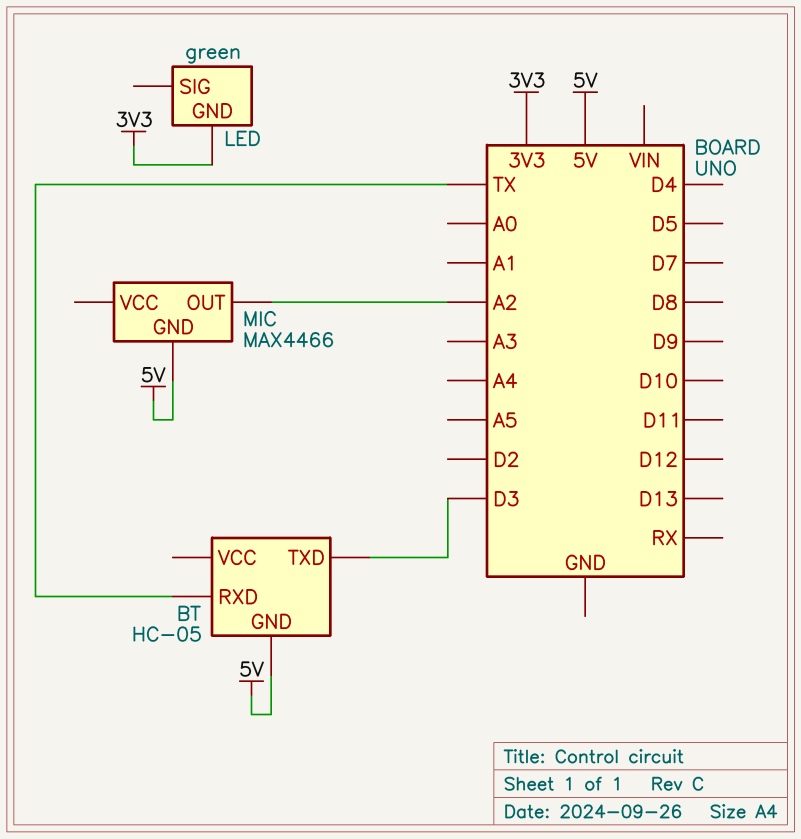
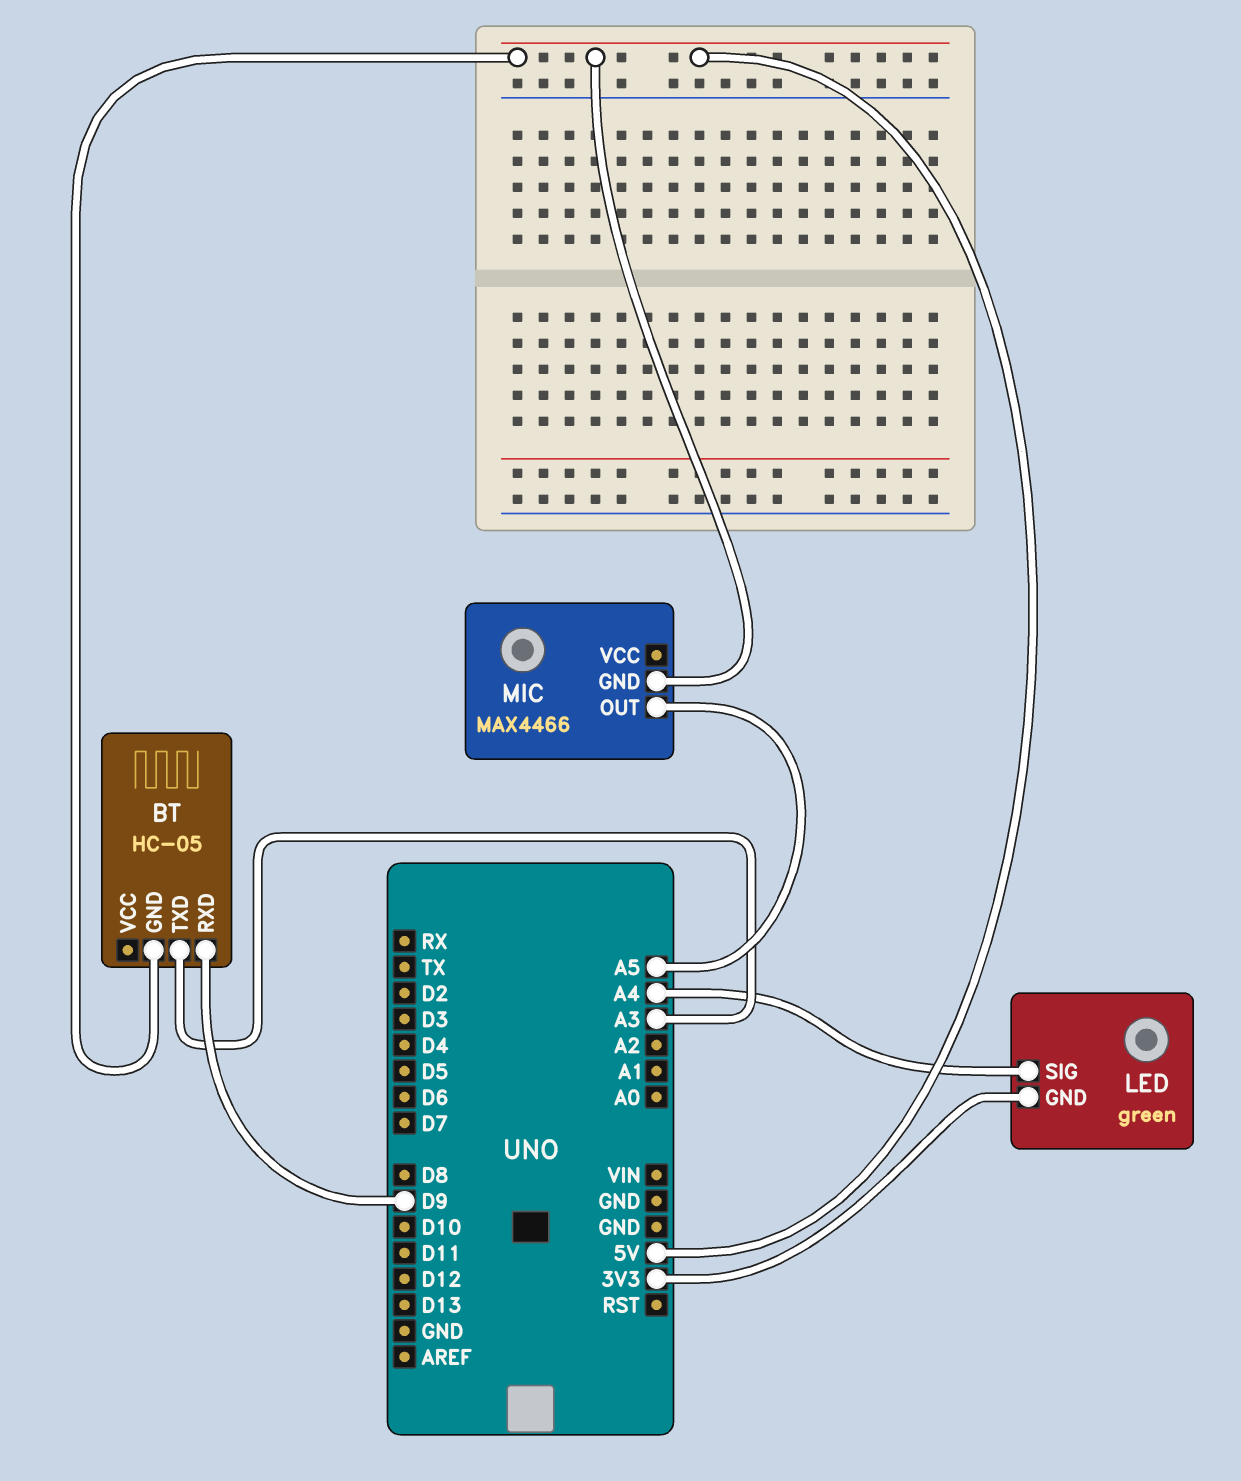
BT pin RXD: TX -> D9
BT pin TXD: D3 -> A3
LED pin SIG: none -> A4
MIC pin OUT: A2 -> A5

